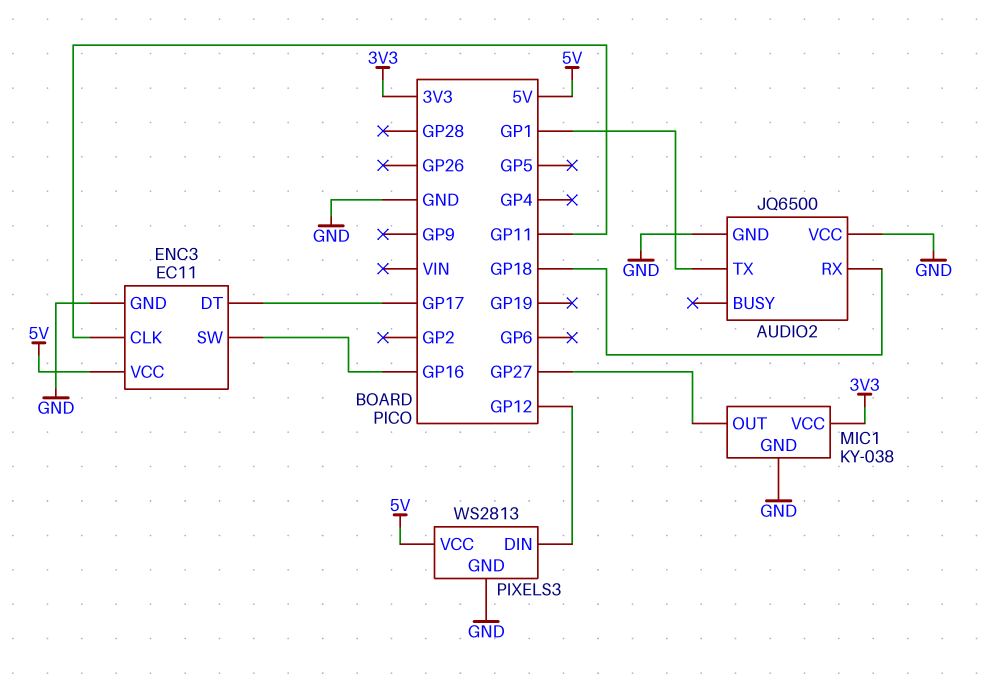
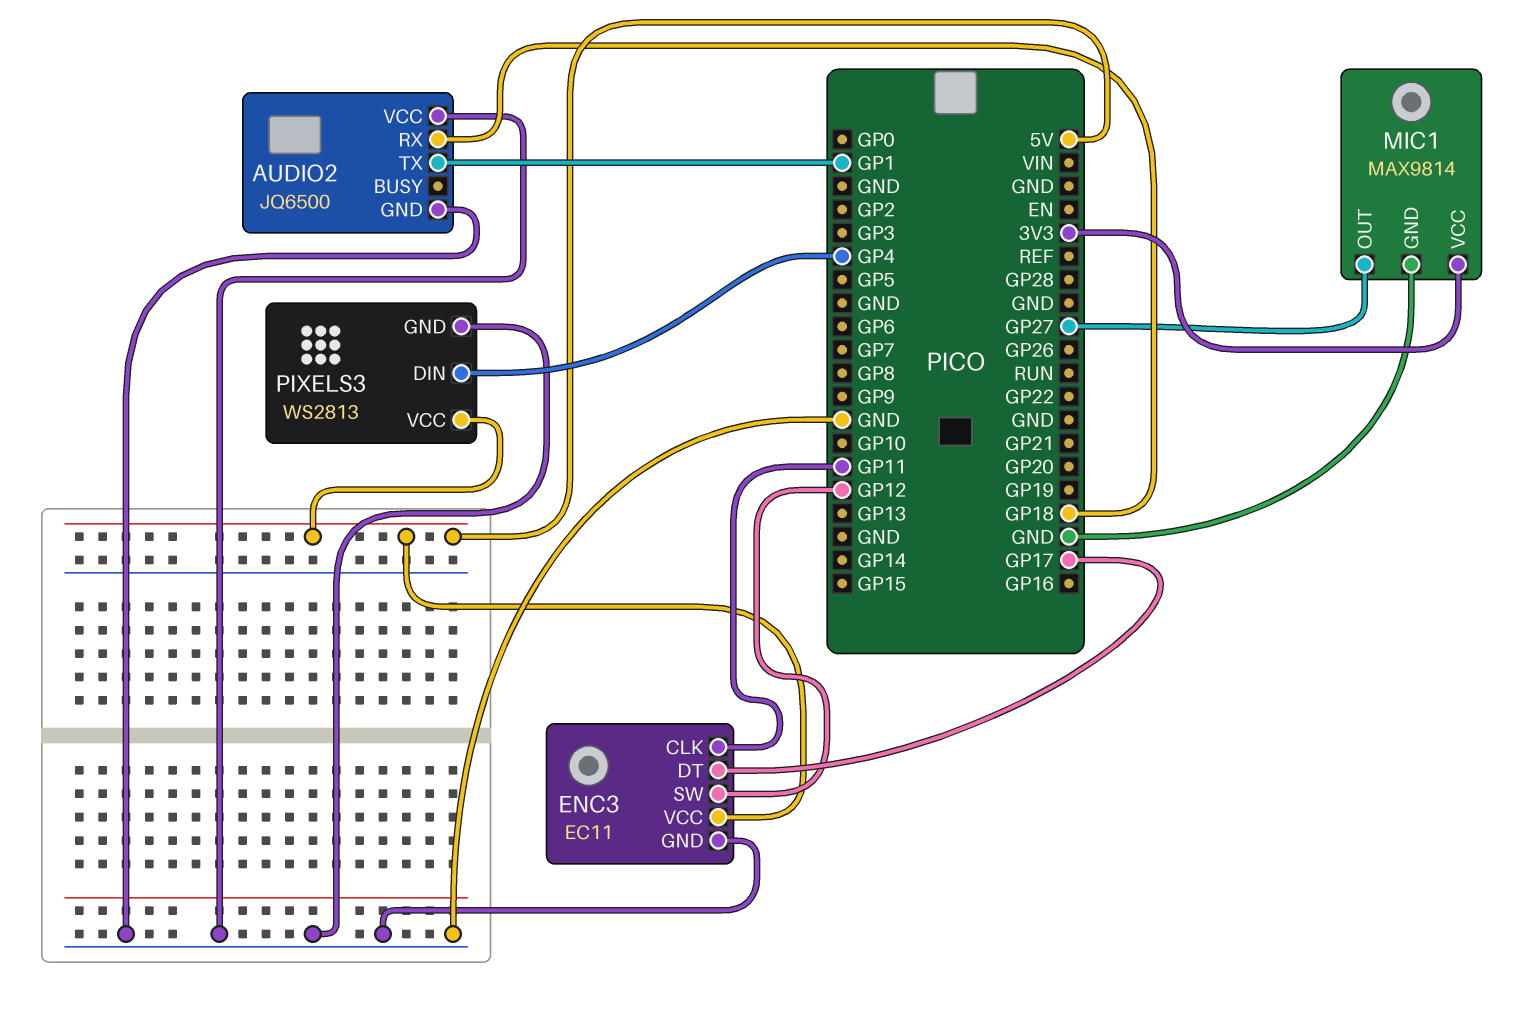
ENC3 pin SW: GP16 -> GP12
MIC1: KY-038 -> MAX9814
PIXELS3 pin DIN: GP12 -> GP4

